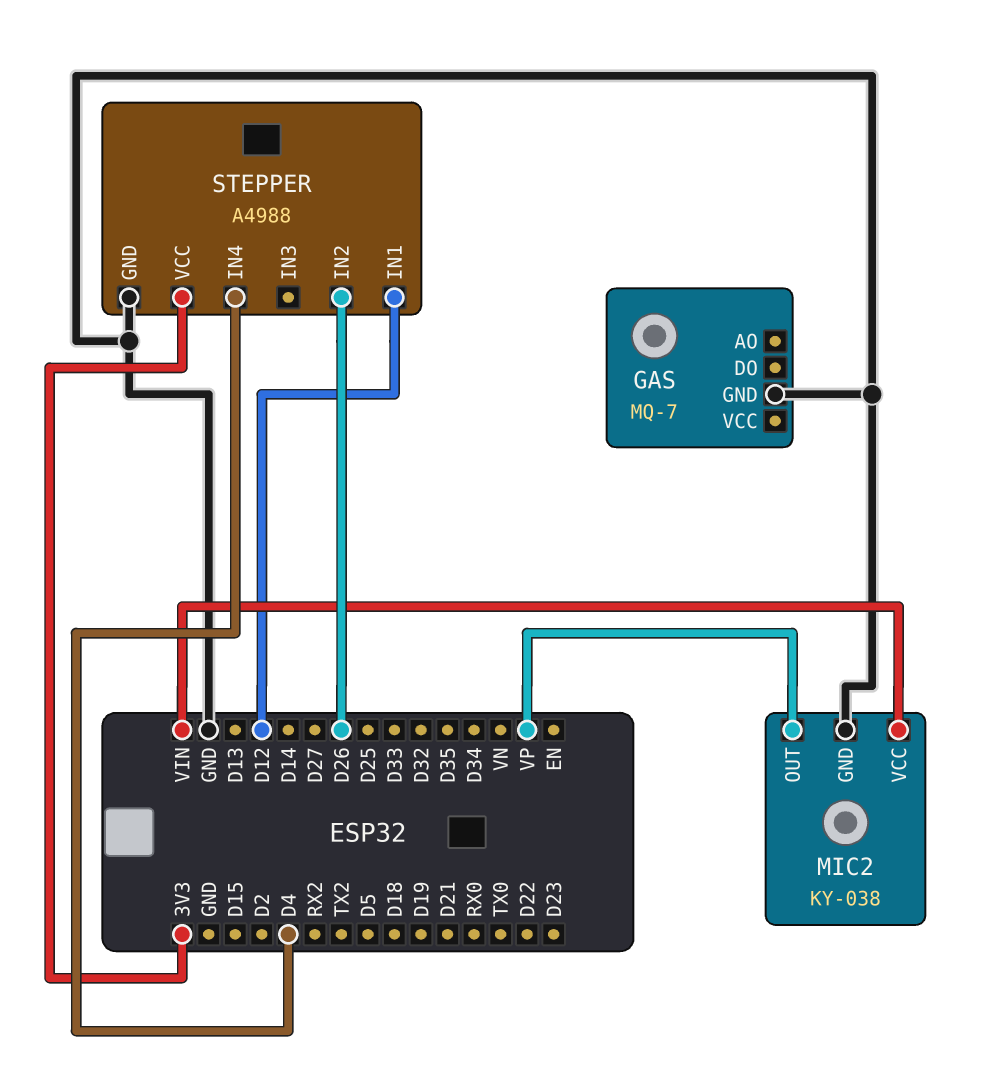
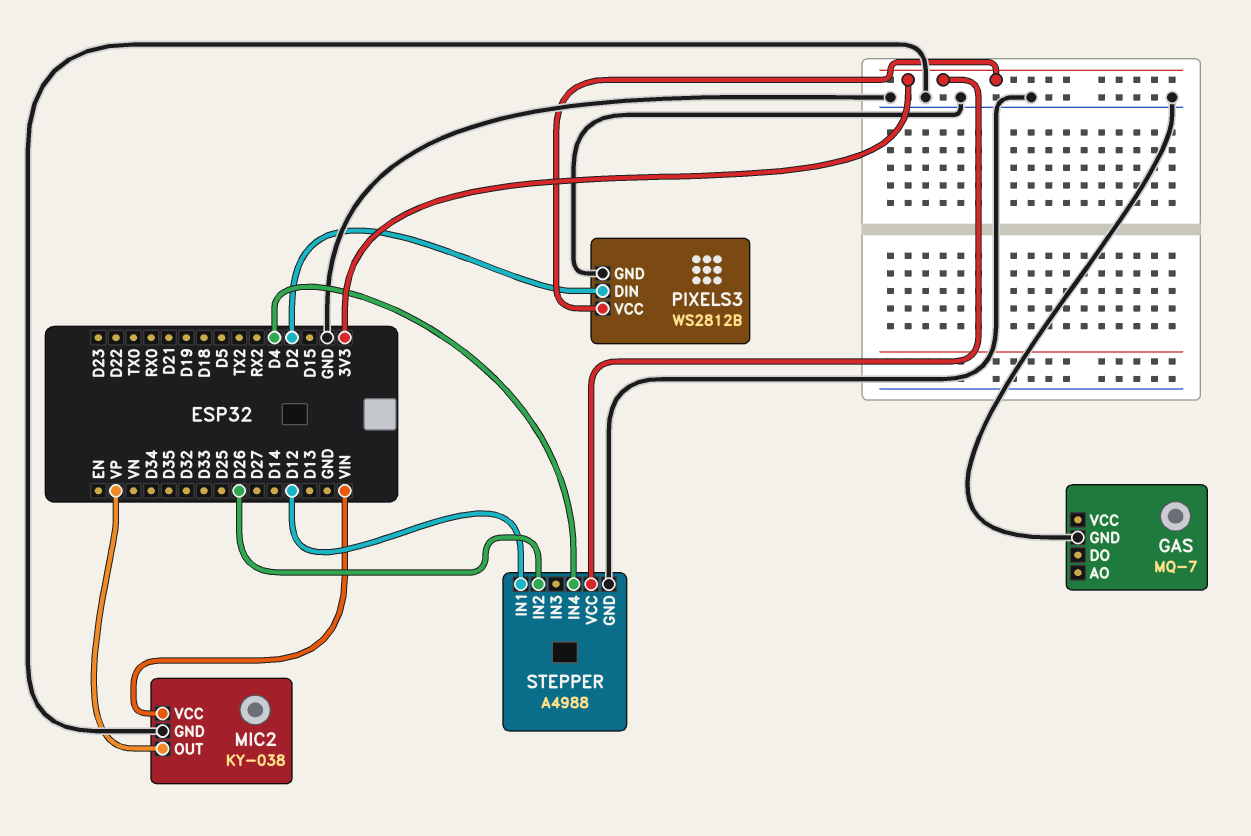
PIXELS3: none -> WS2812B
PIXELS3 pin DIN: none -> D2
PIXELS3 pin GND: none -> GND
PIXELS3 pin VCC: none -> 3V3

